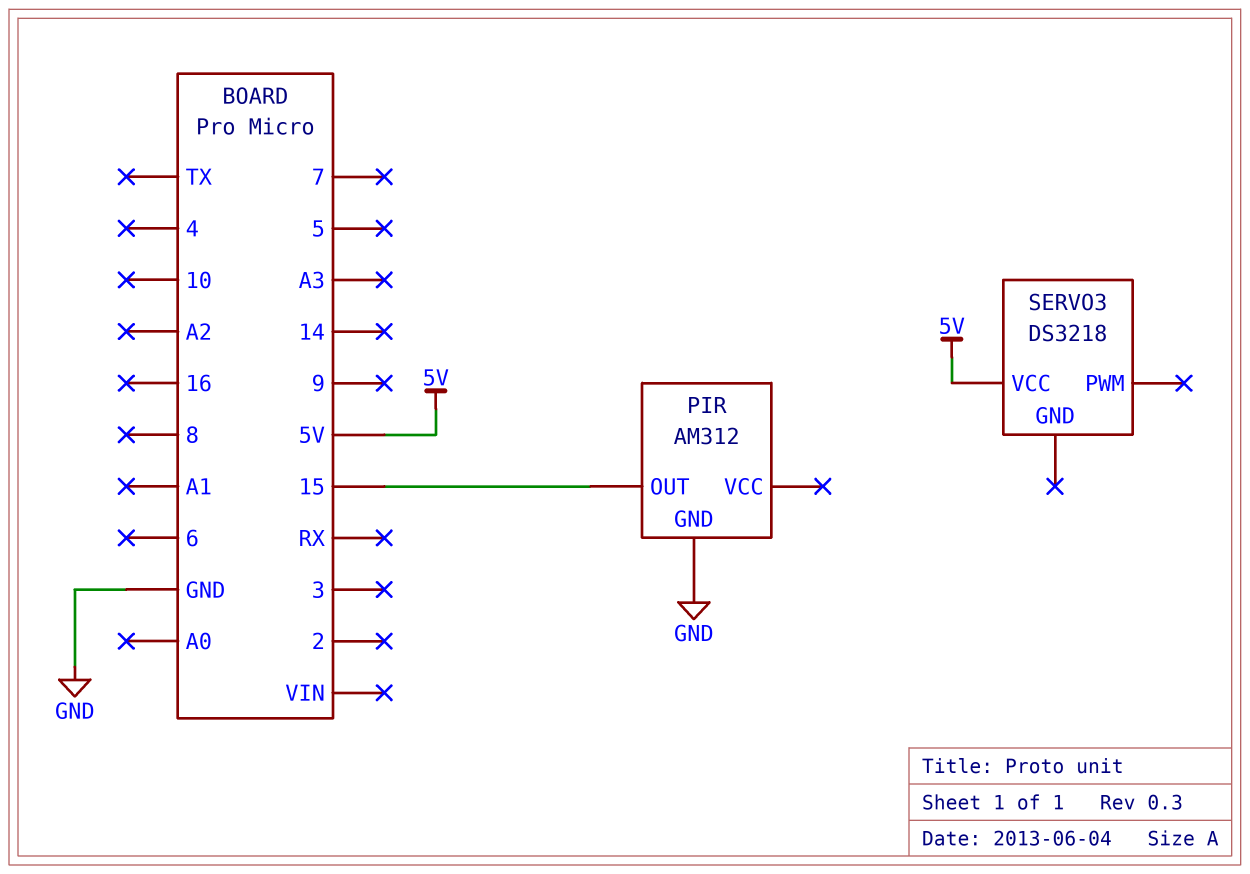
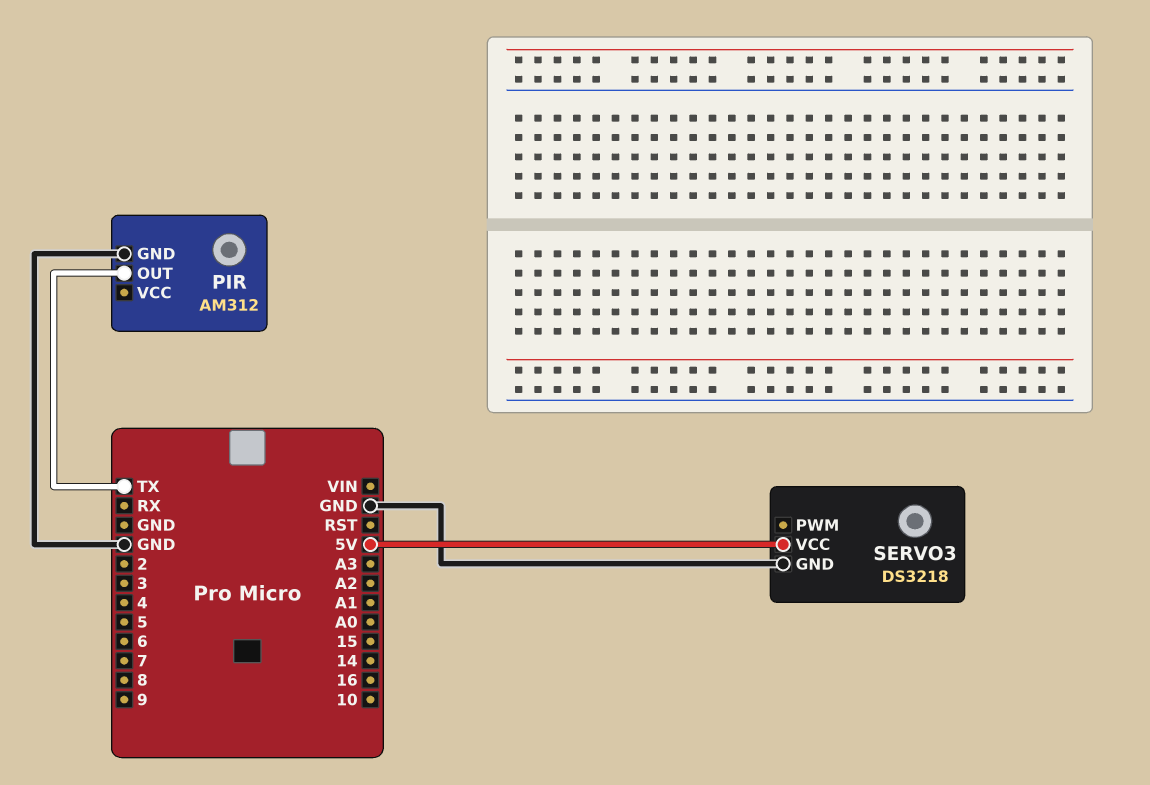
PIR pin OUT: 15 -> TX
SERVO3 pin GND: none -> GND

